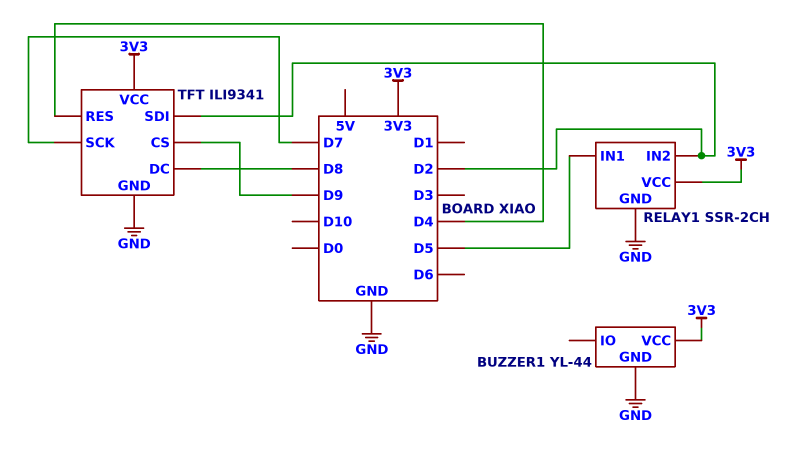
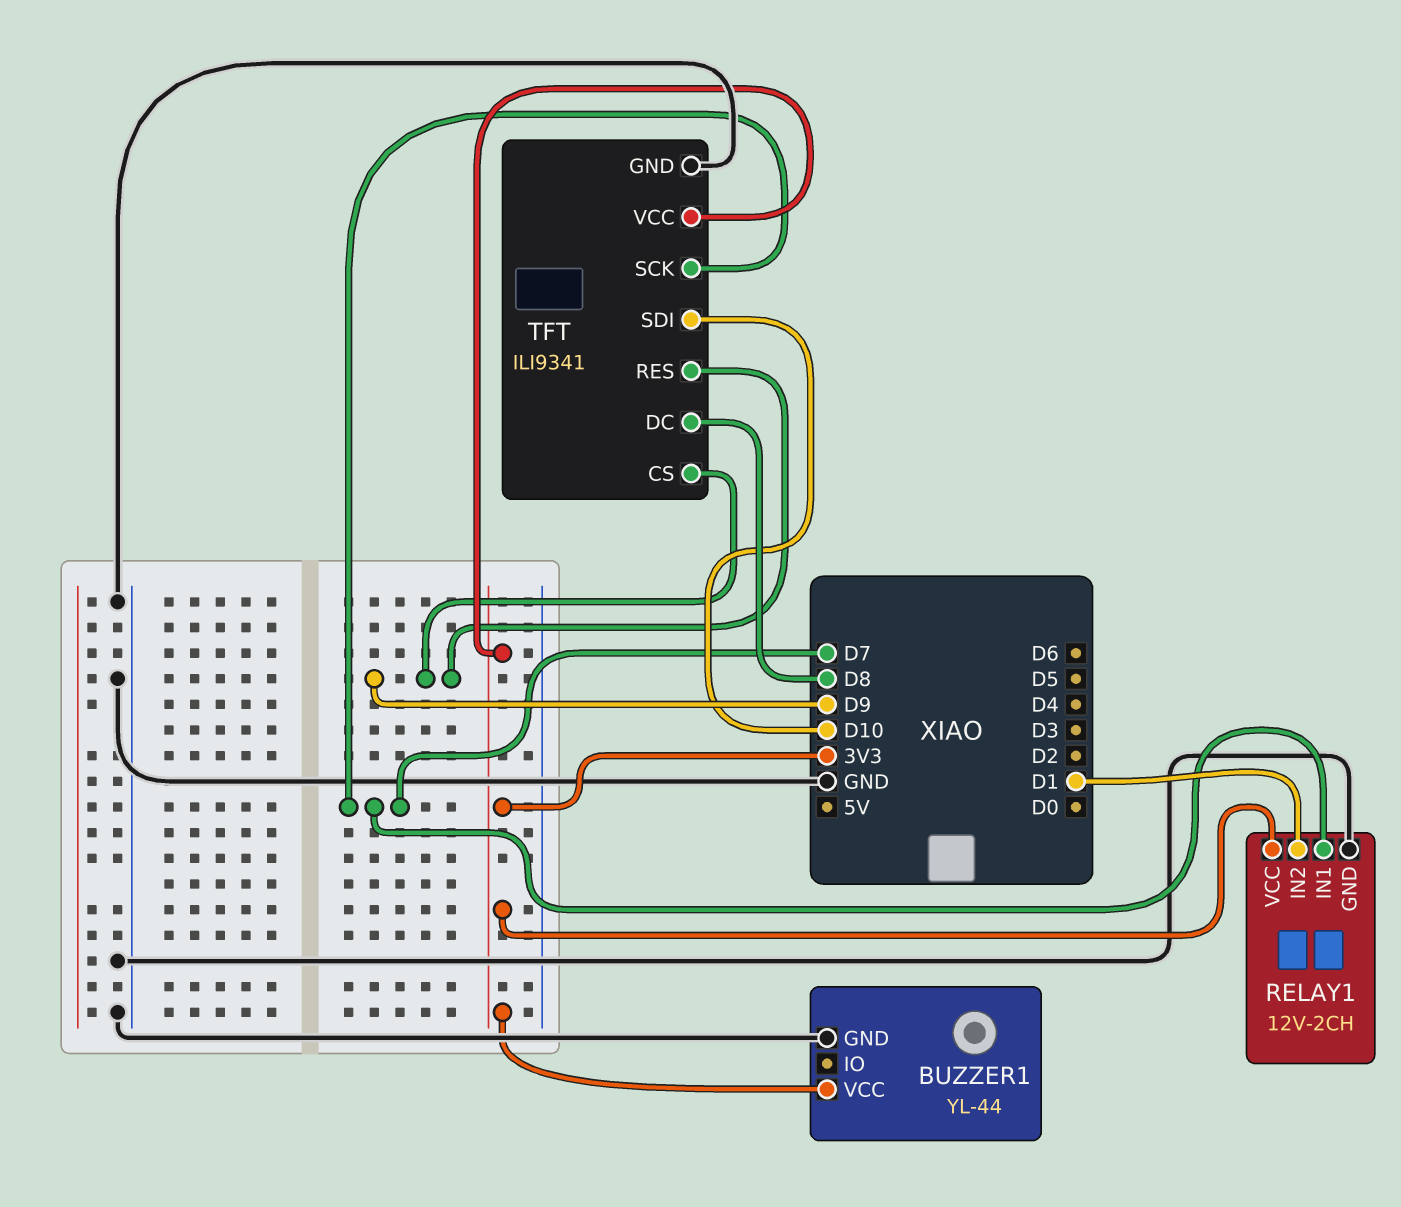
RELAY1: SSR-2CH -> 12V-2CH
RELAY1 pin IN1: D5 -> D7
RELAY1 pin IN2: D2 -> D1
TFT pin RES: D4 -> D9
TFT pin SDI: D2 -> D10

